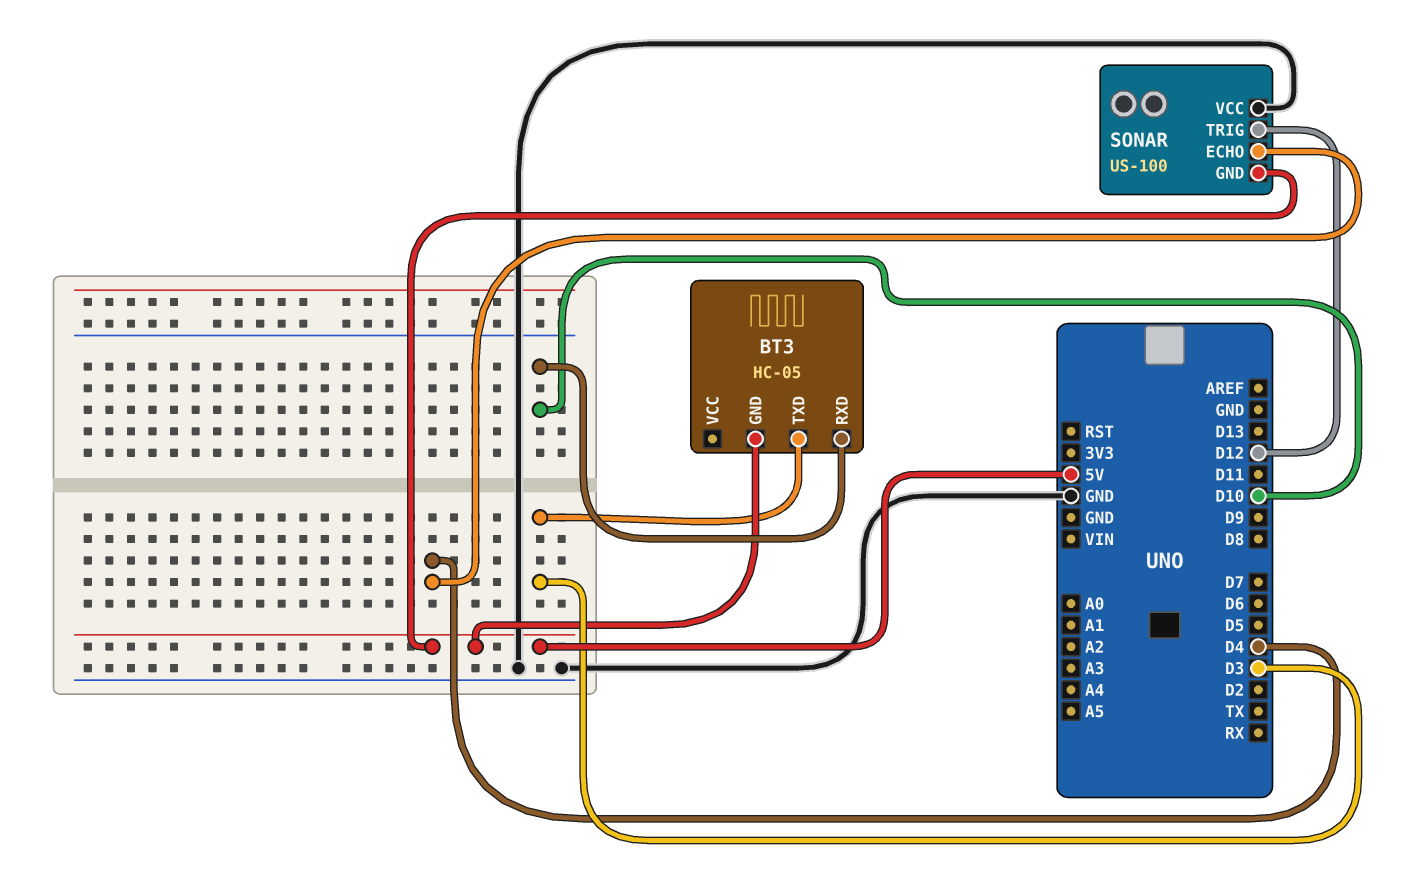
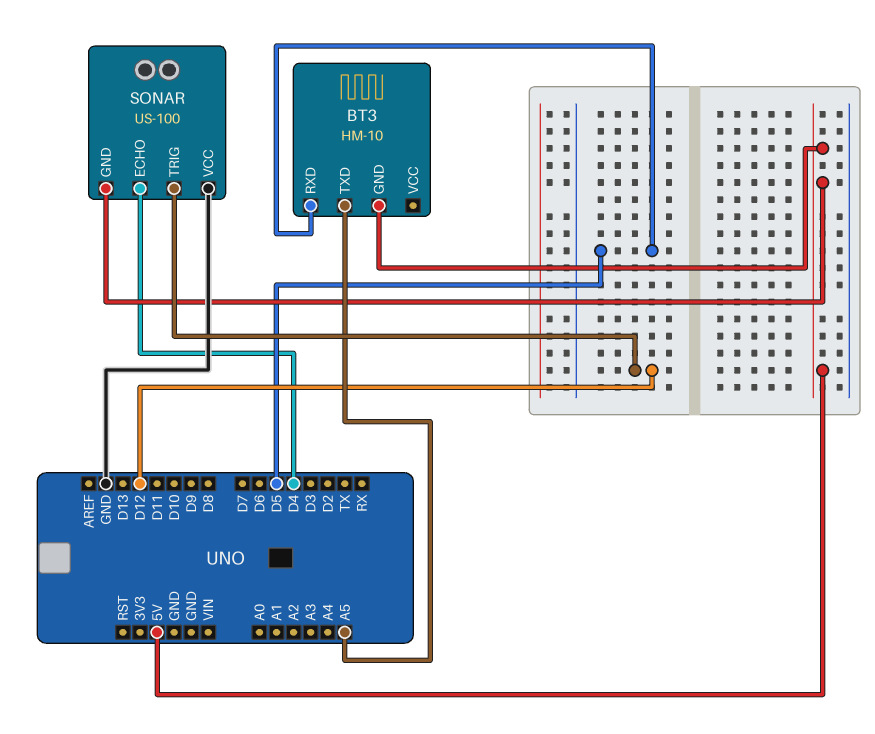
BT3: HC-05 -> HM-10
BT3 pin RXD: D10 -> D5
BT3 pin TXD: D3 -> A5

